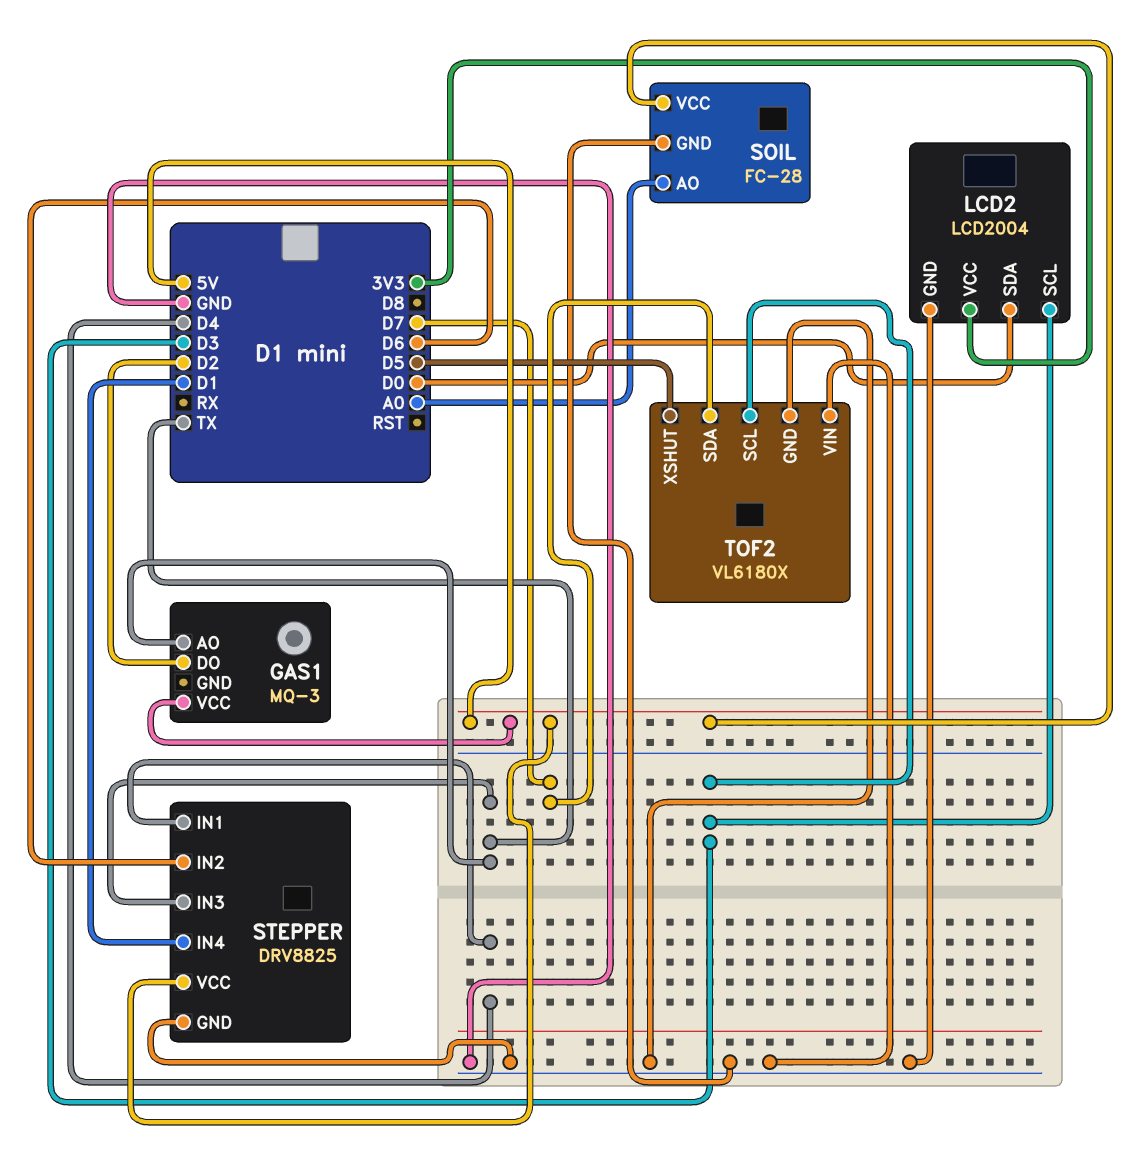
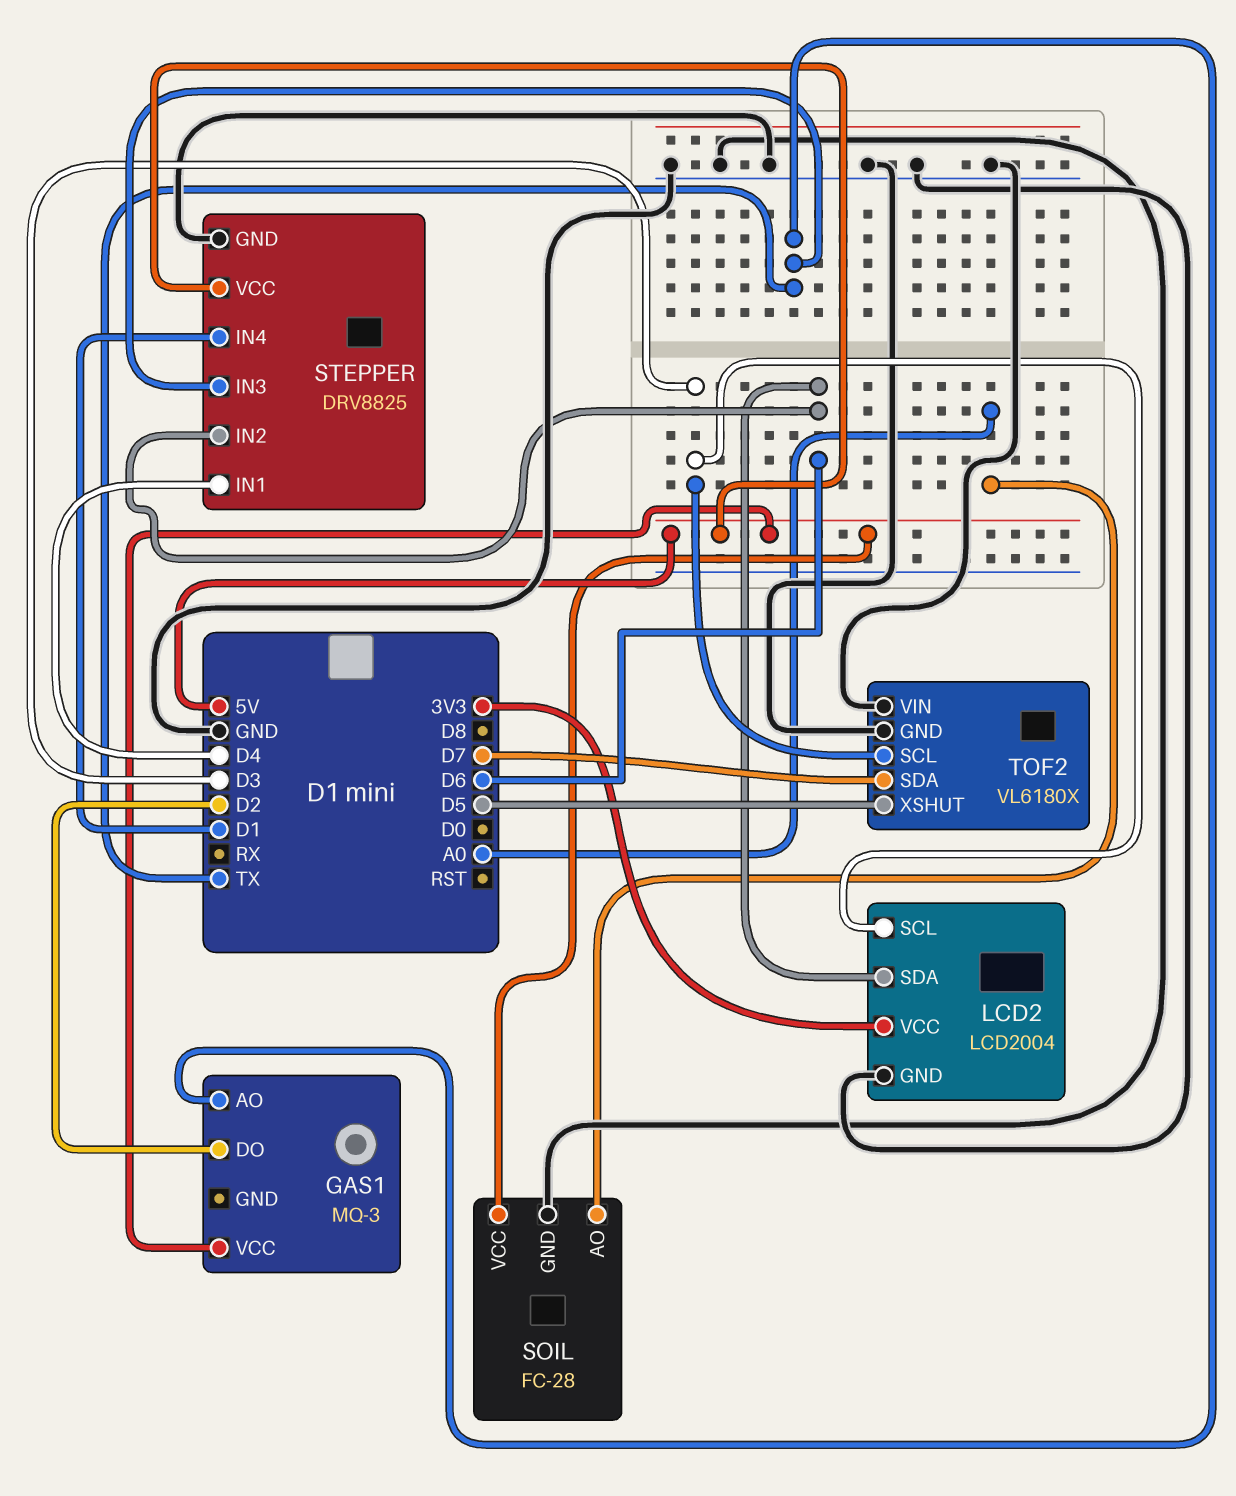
LCD2 pin SDA: D0 -> D6

